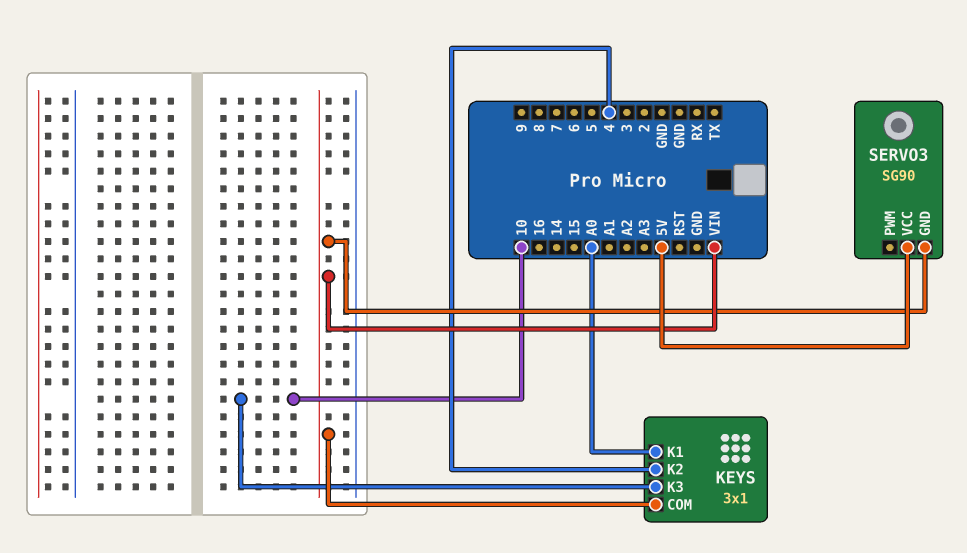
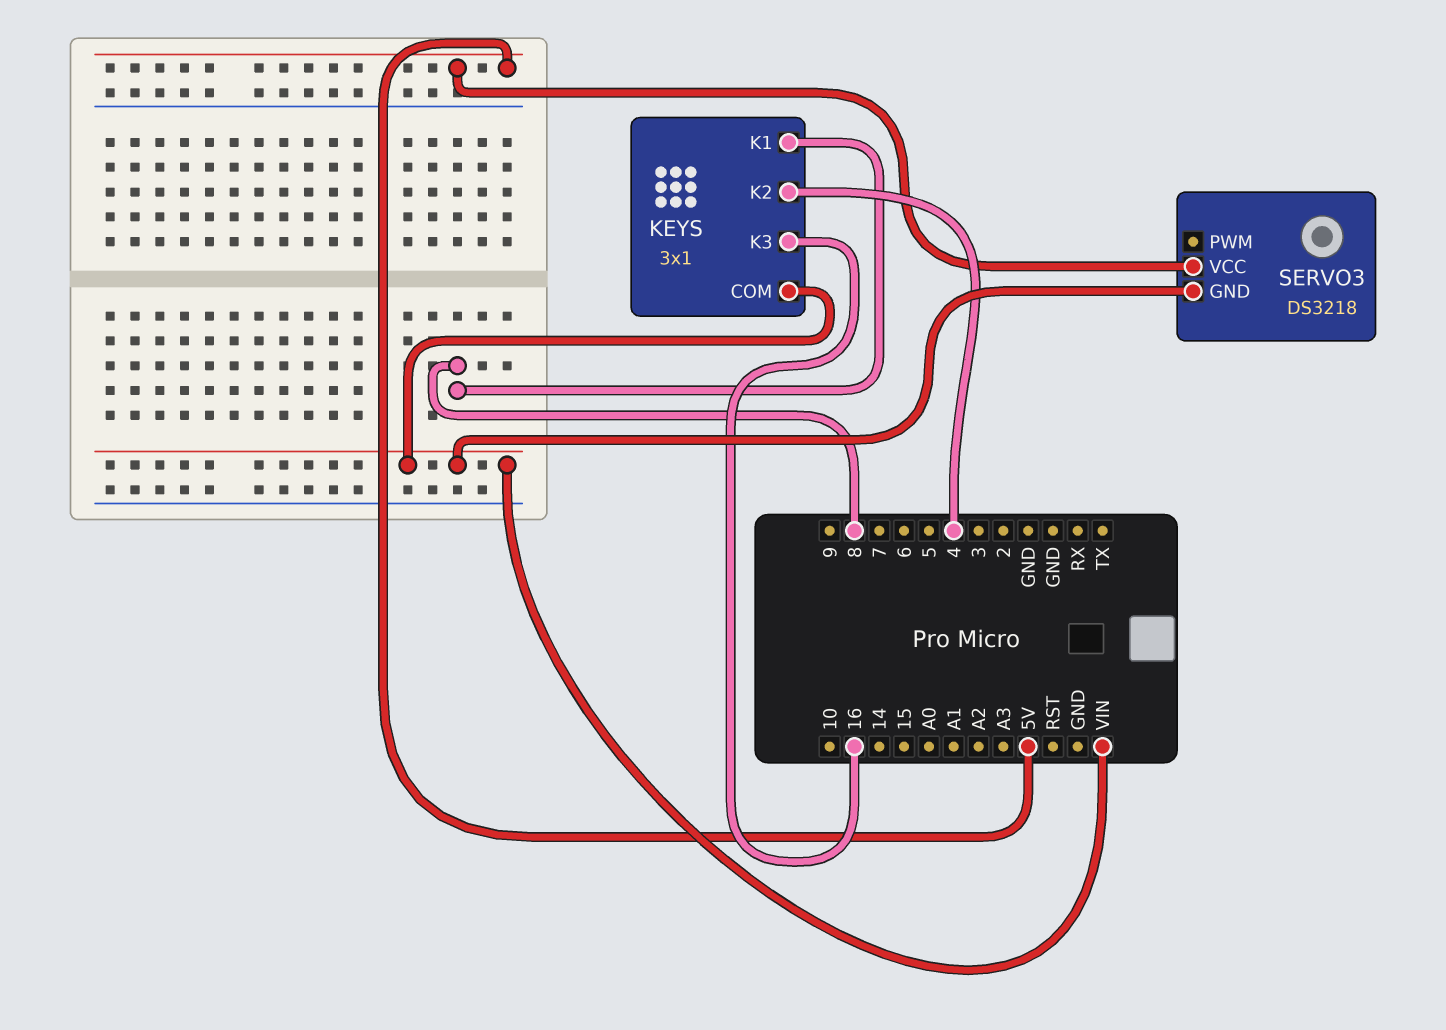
KEYS pin K1: A0 -> 8
KEYS pin K3: 10 -> 16
SERVO3: SG90 -> DS3218

